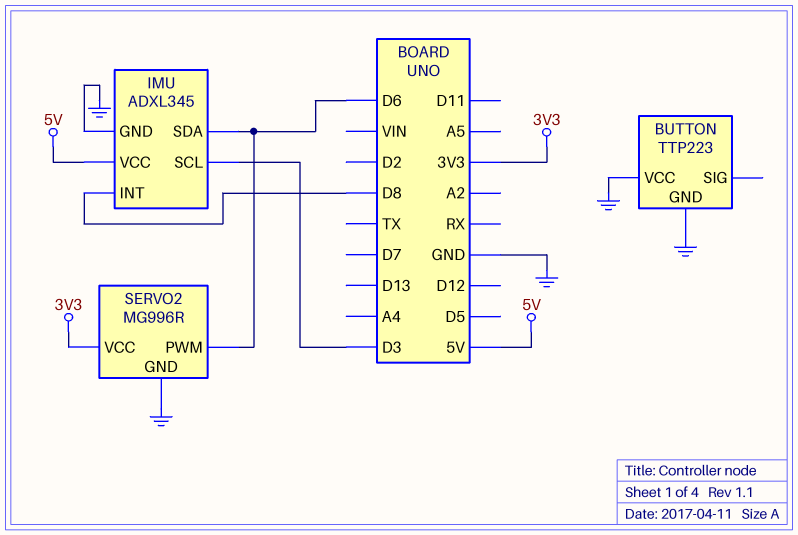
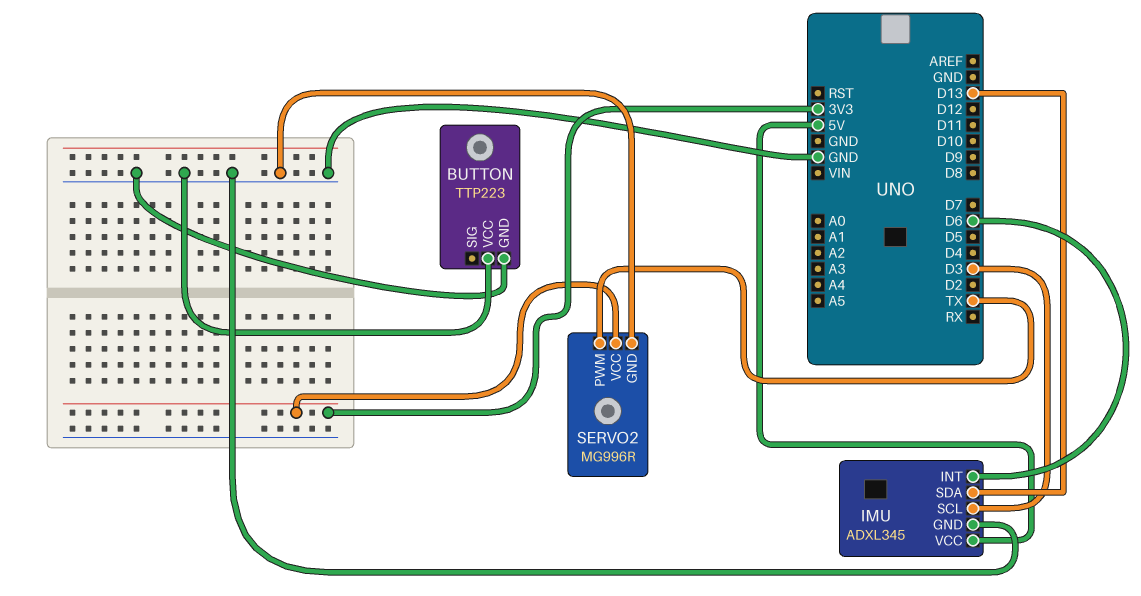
IMU pin INT: D8 -> D6
IMU pin SDA: D6 -> D13
SERVO2 pin PWM: D6 -> TX

